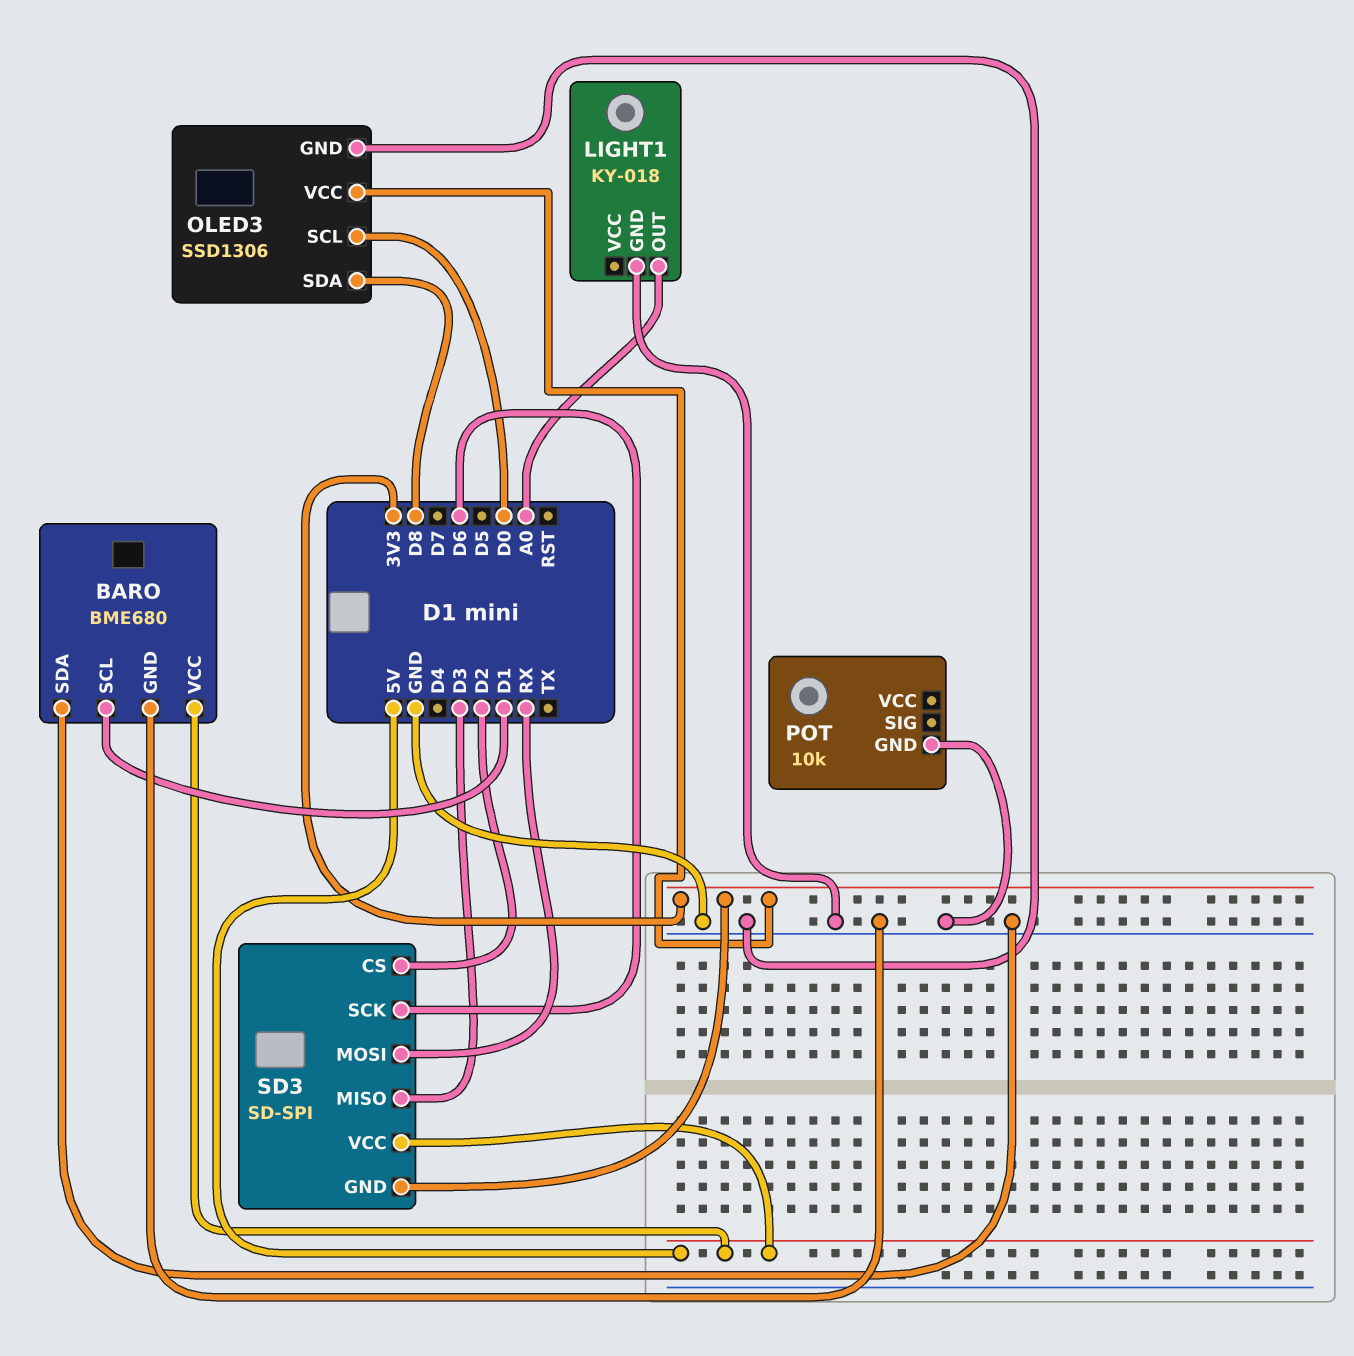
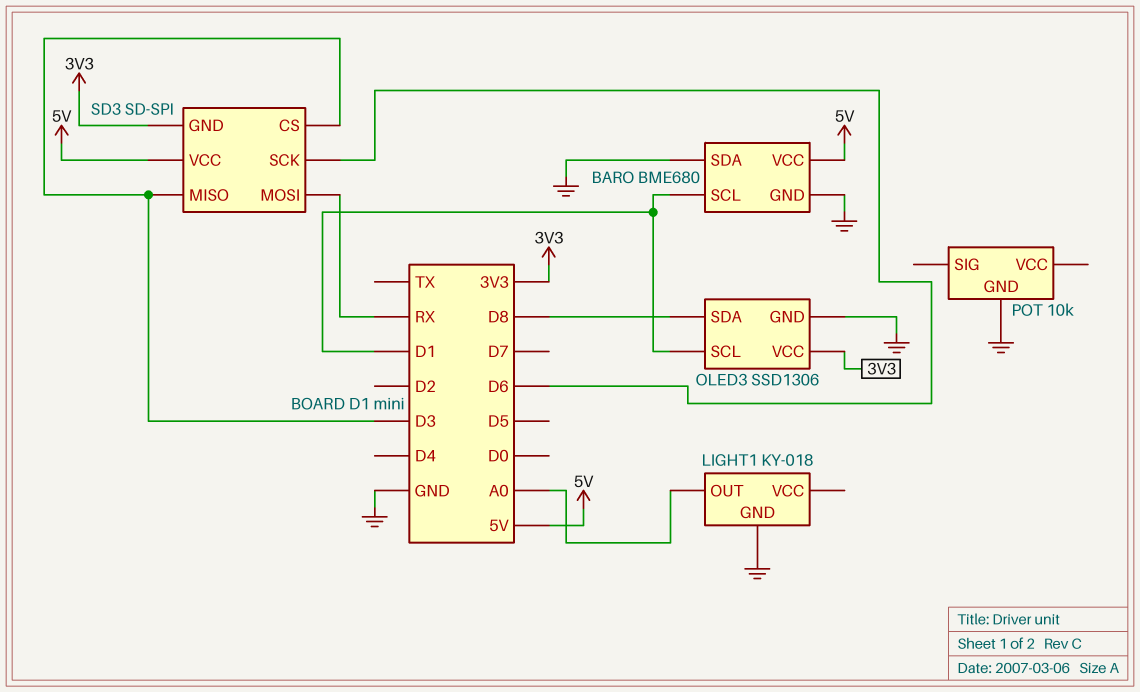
OLED3 pin SCL: D0 -> D1
SD3 pin CS: D2 -> D3

